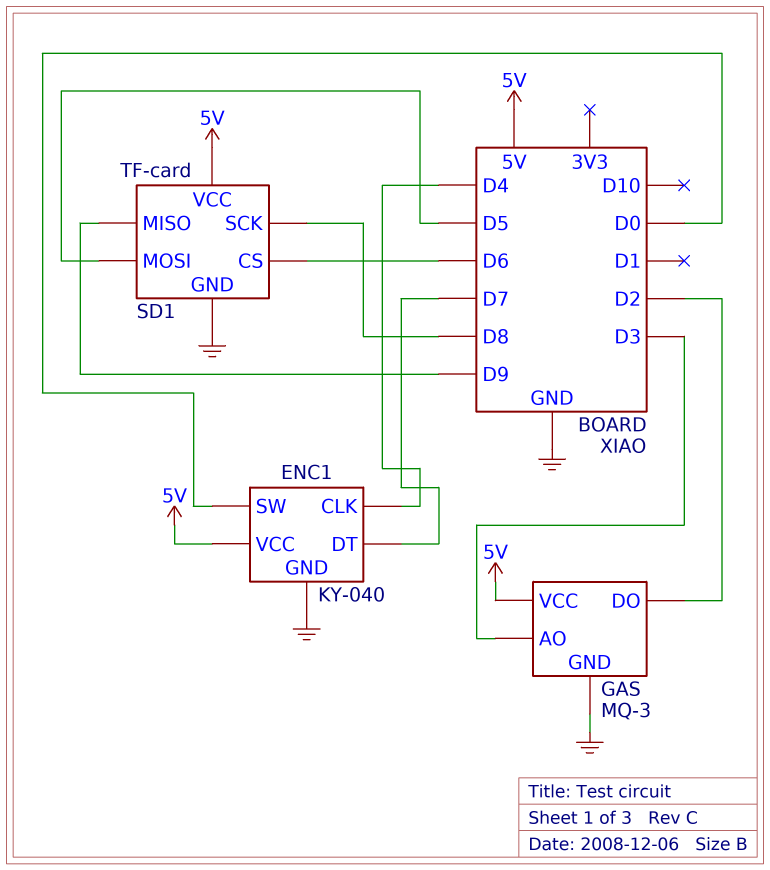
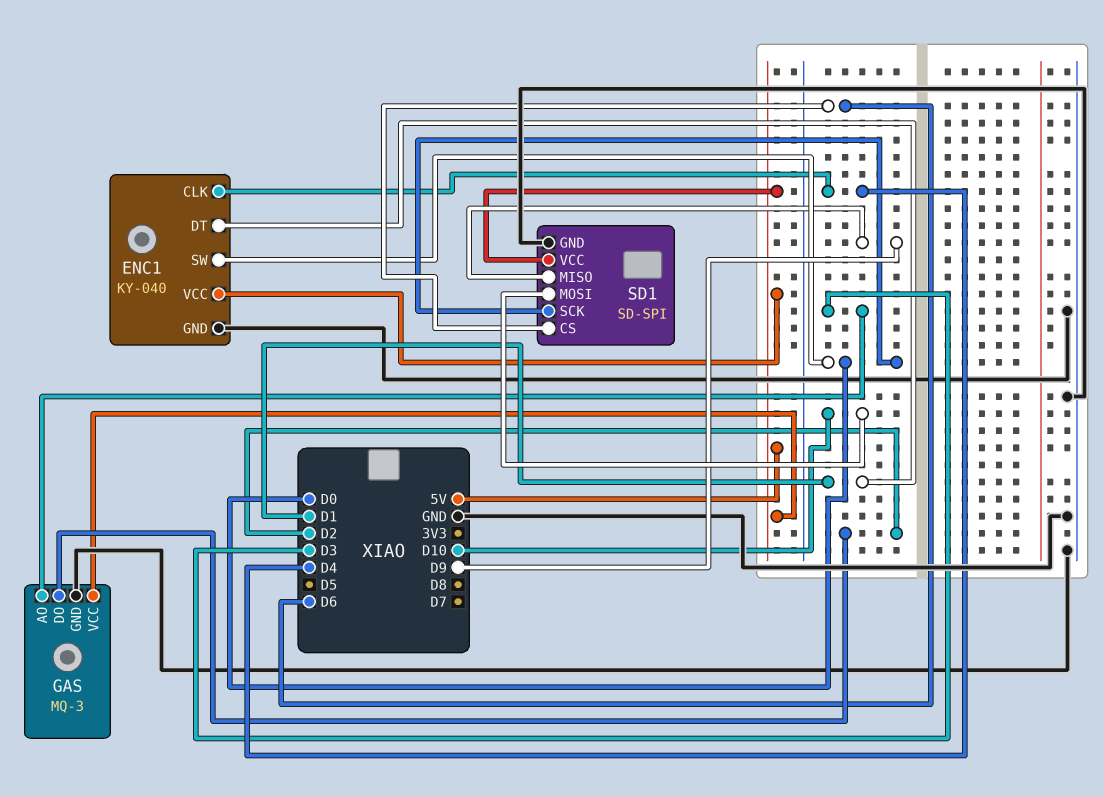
ENC1 pin DT: D7 -> D1
SD1: TF-card -> SD-SPI
SD1 pin MOSI: D5 -> D10
SD1 pin SCK: D8 -> D0

